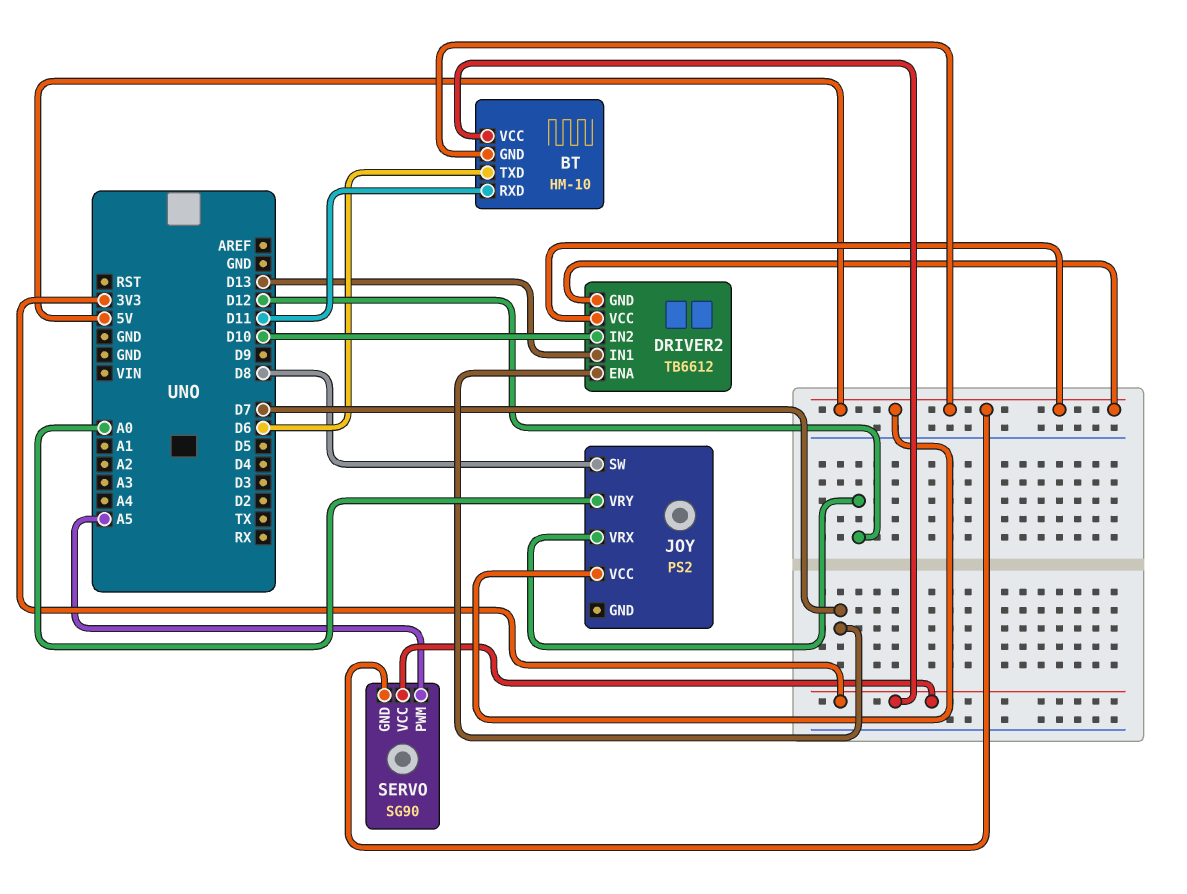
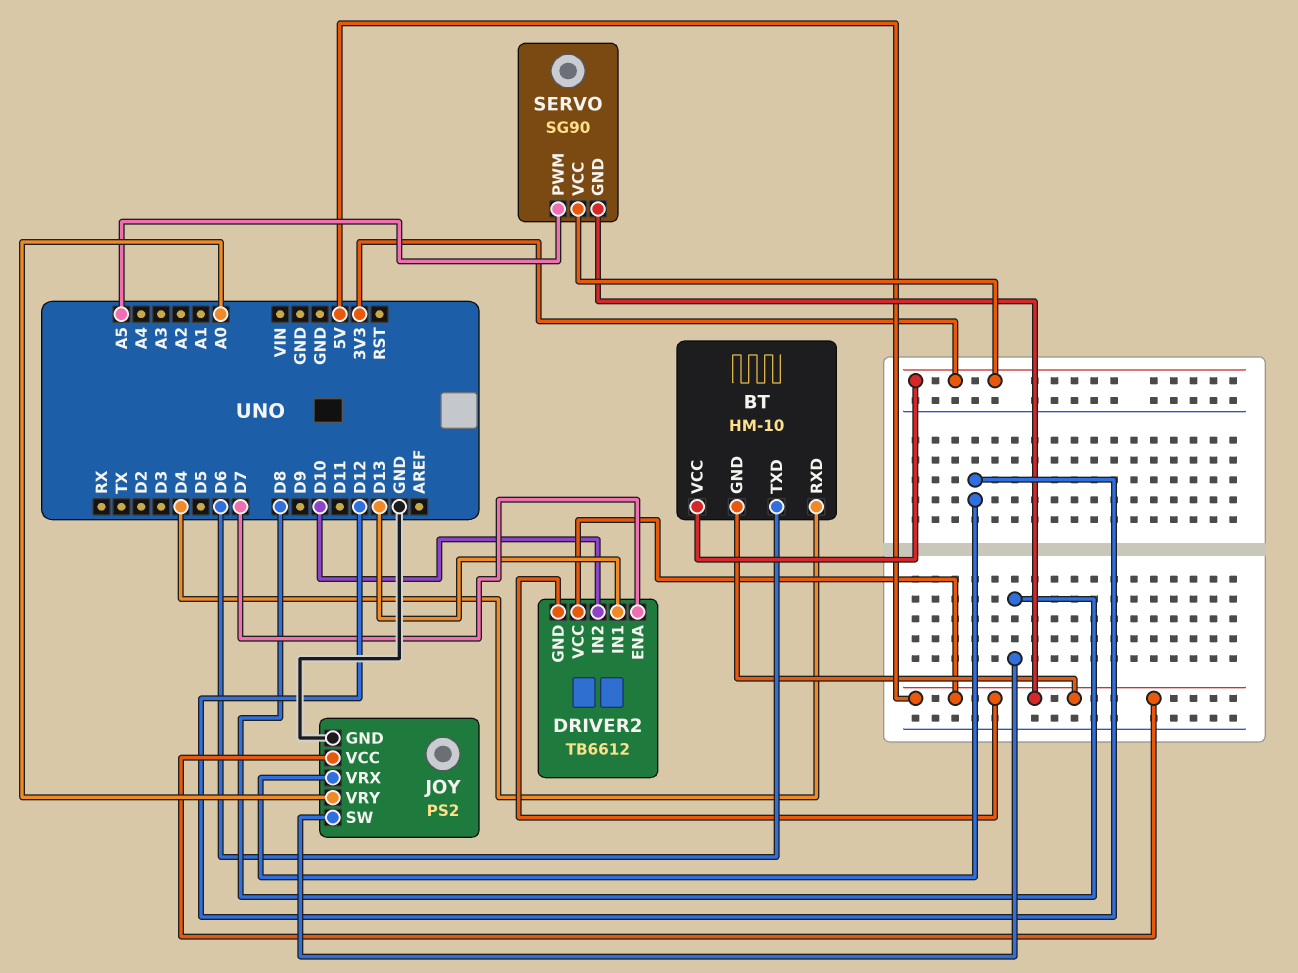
BT pin RXD: D11 -> D4
JOY pin GND: none -> GND

